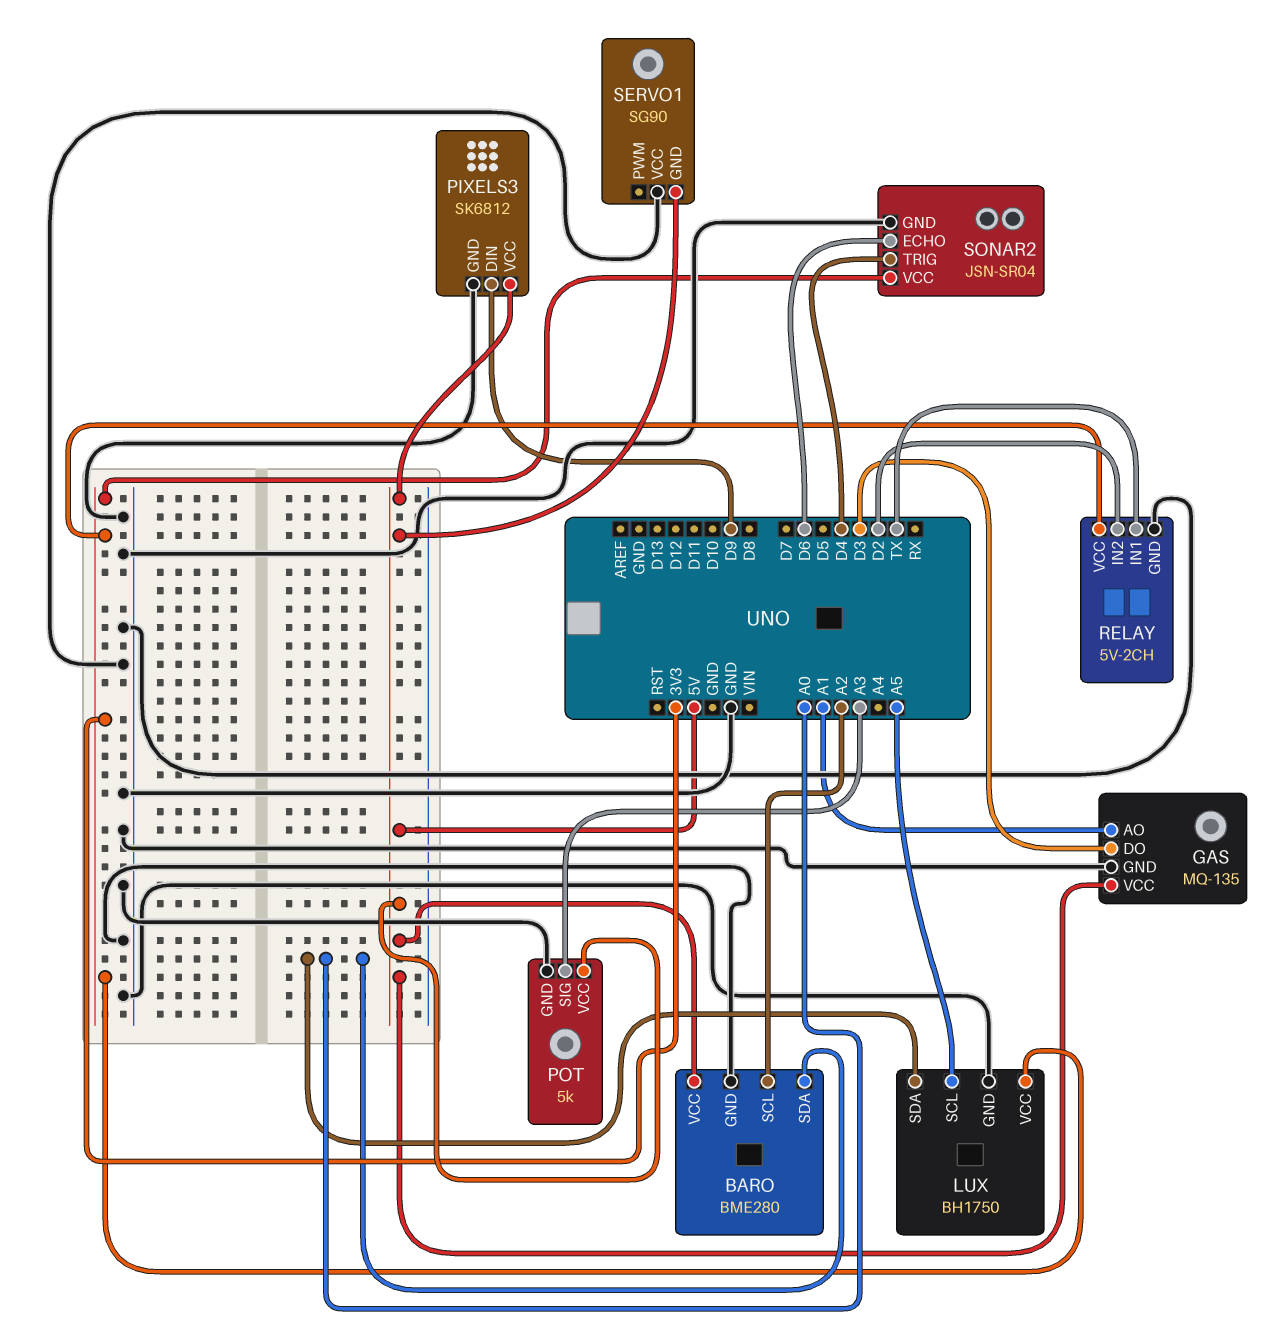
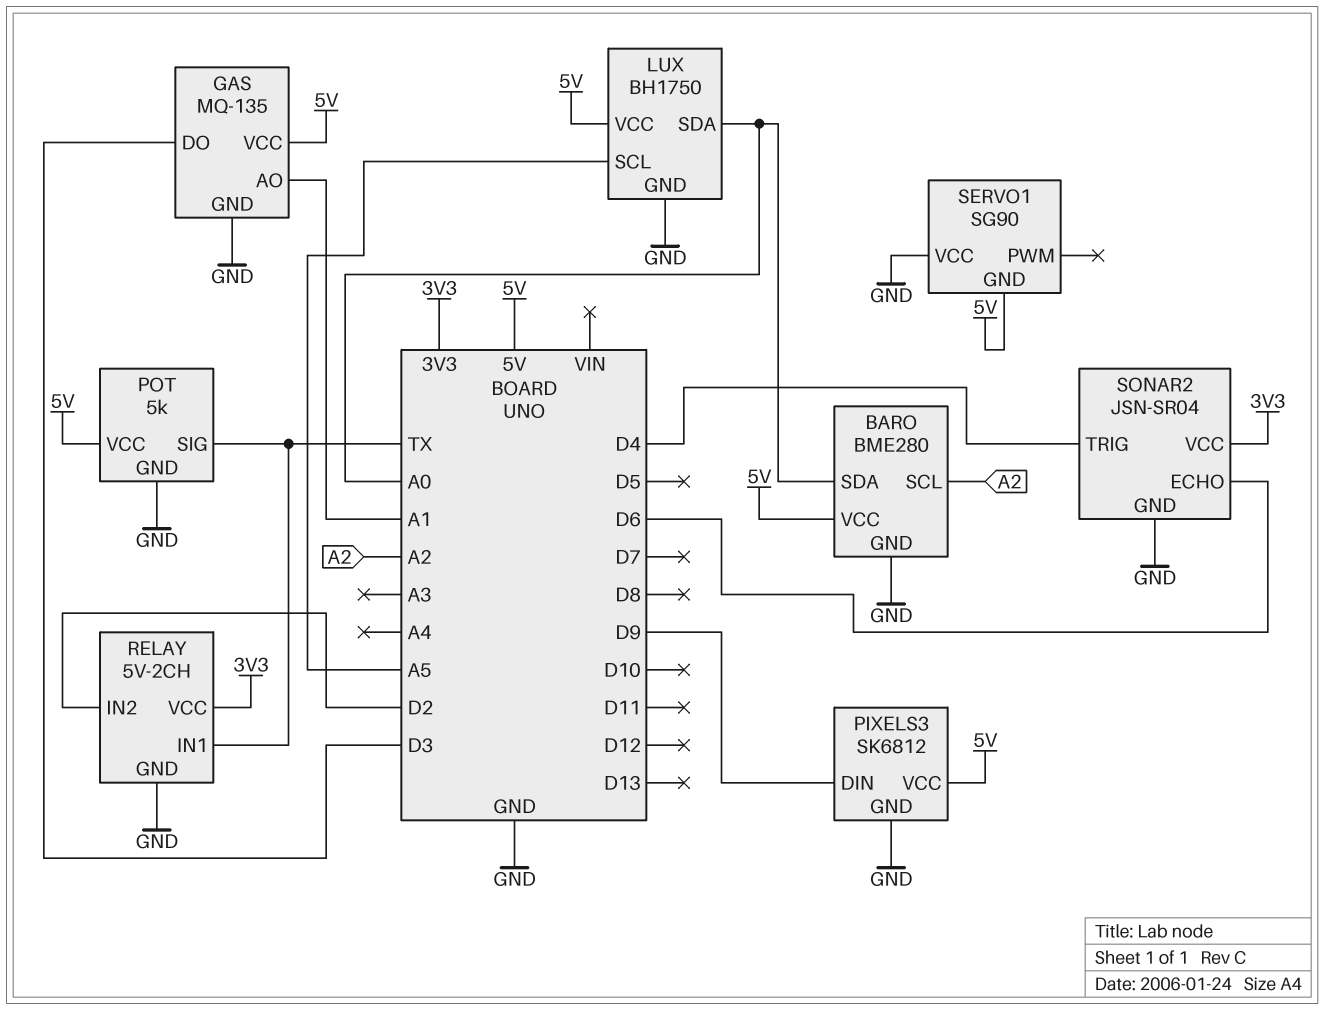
LUX pin VCC: 3V3 -> 5V
POT pin SIG: A3 -> TX

